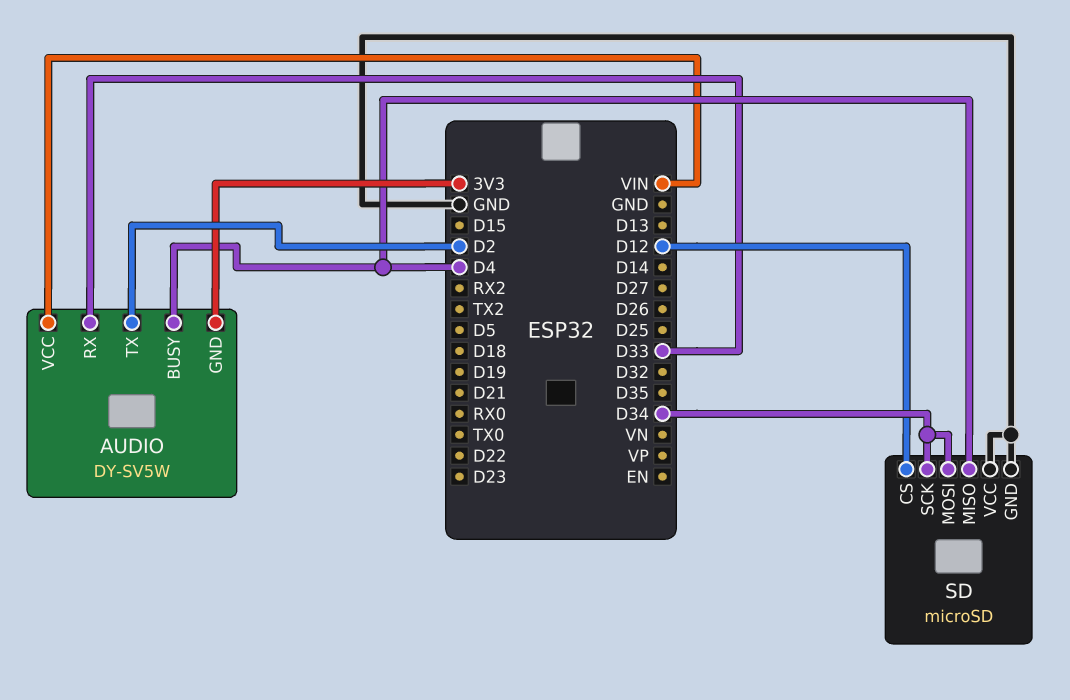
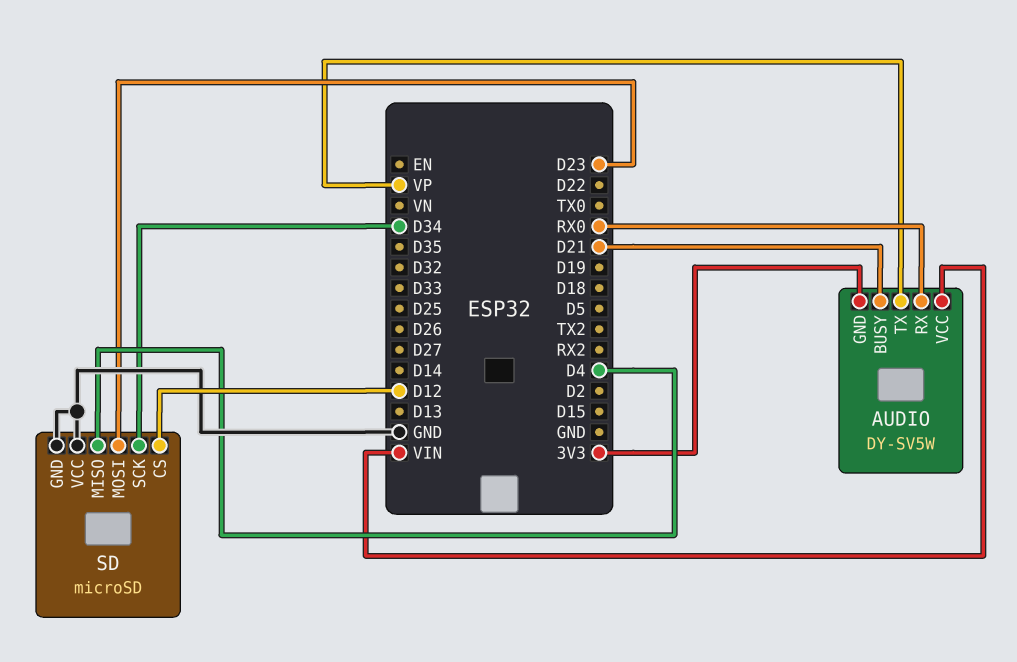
AUDIO pin BUSY: D4 -> D21
AUDIO pin RX: D33 -> RX0
AUDIO pin TX: D2 -> VP
SD pin MOSI: D34 -> D23

